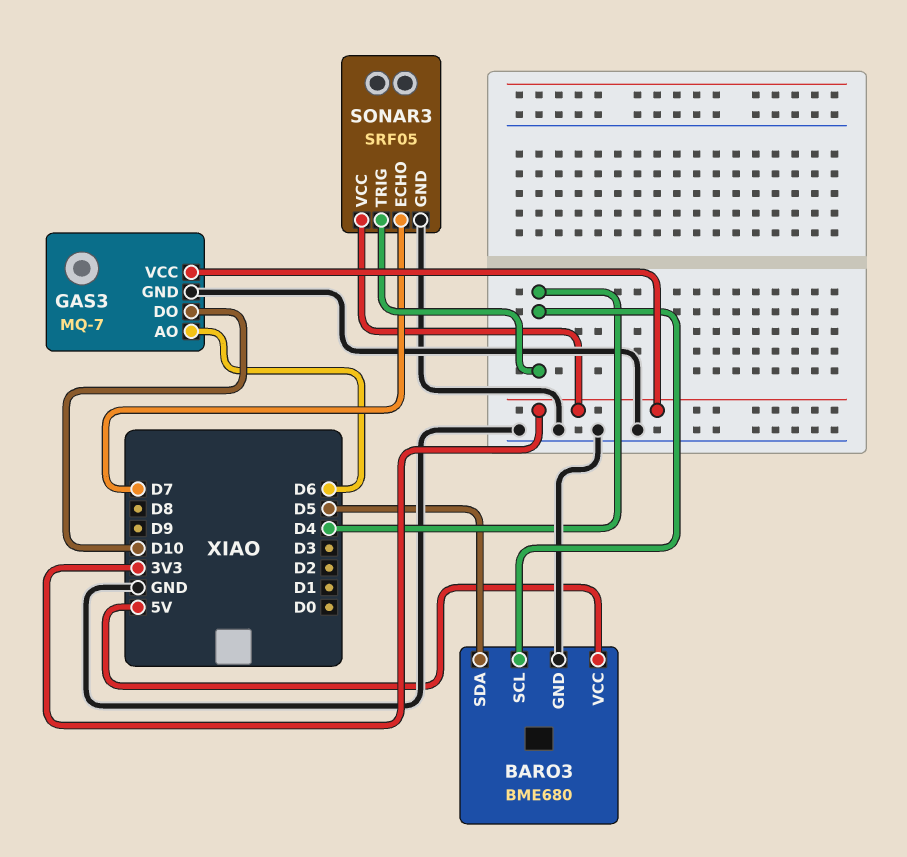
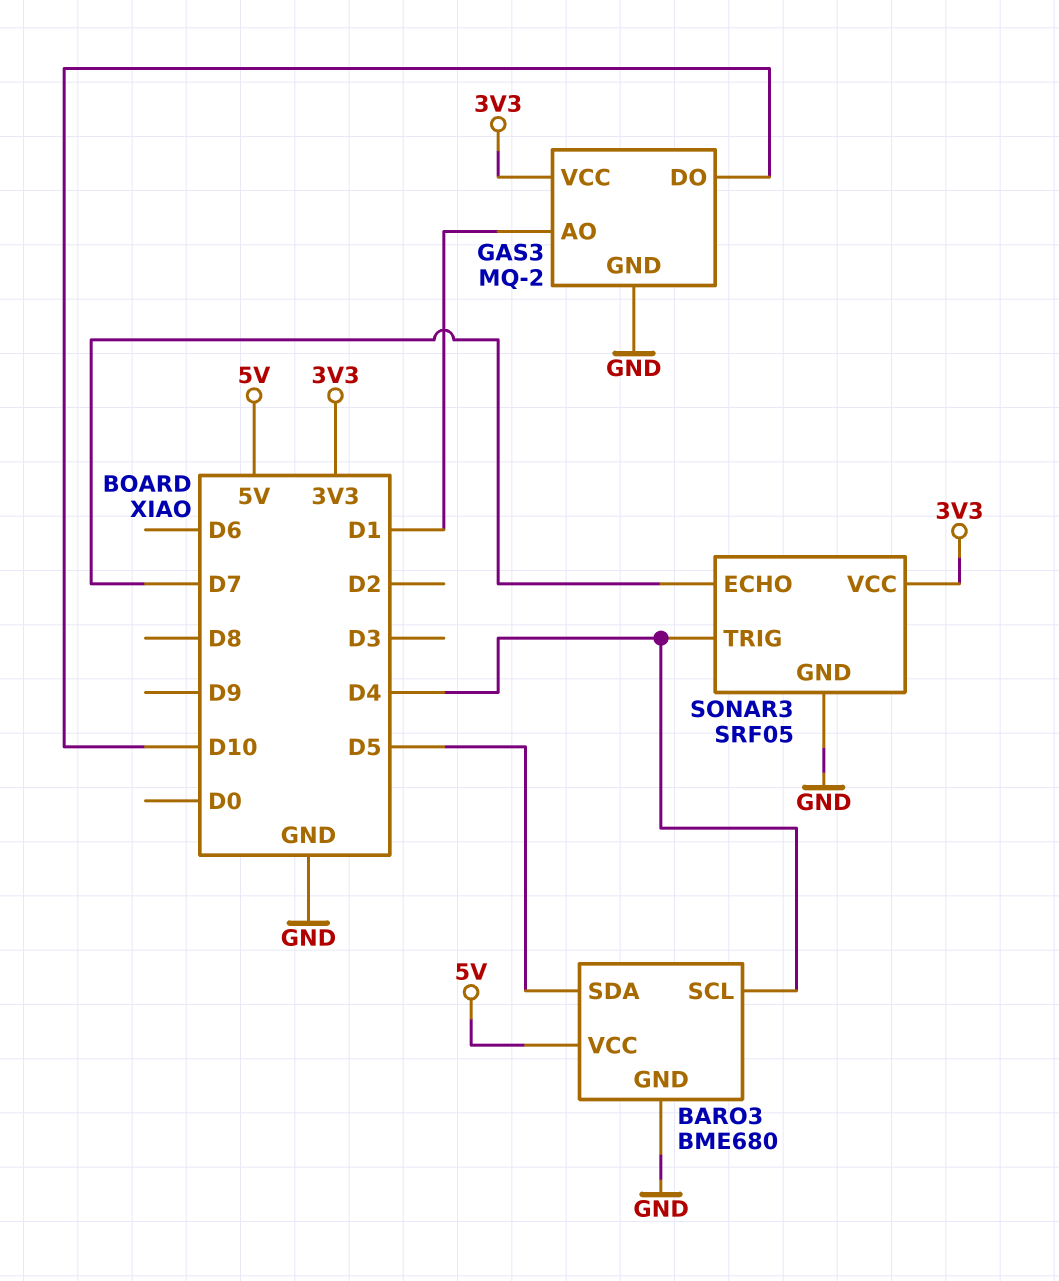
GAS3: MQ-7 -> MQ-2
GAS3 pin AO: D6 -> D1

